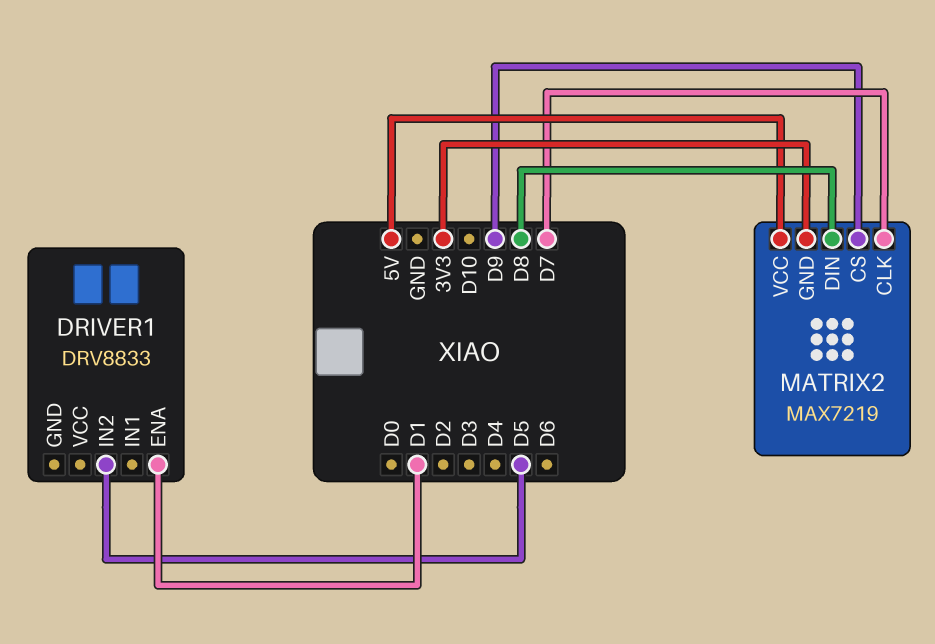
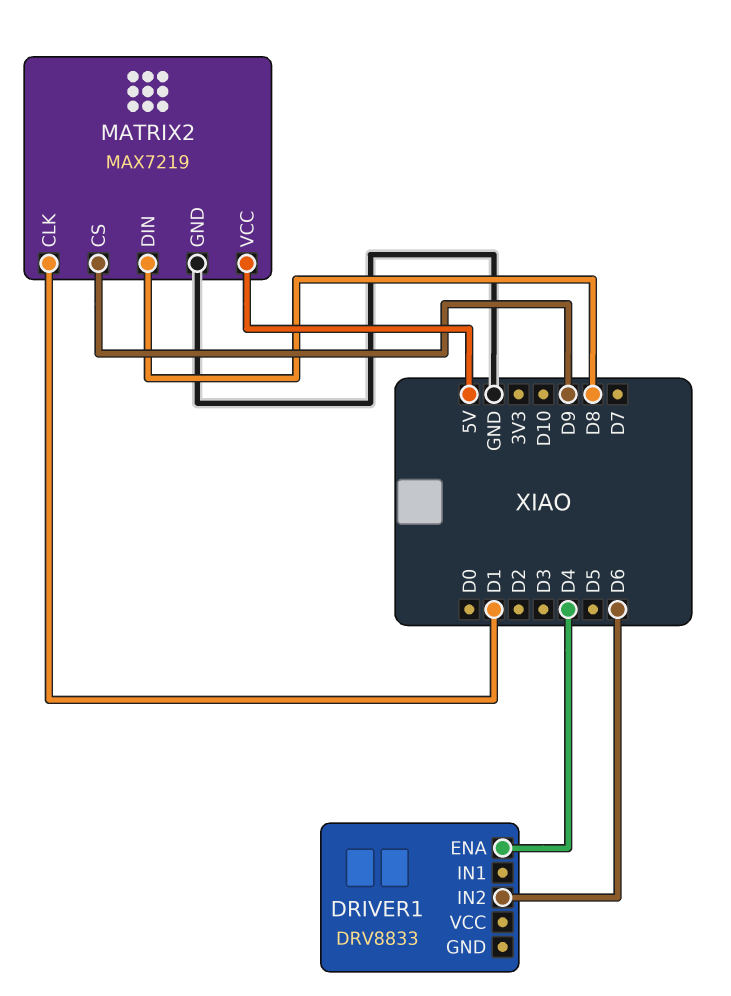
DRIVER1 pin ENA: D1 -> D4
DRIVER1 pin IN2: D5 -> D6
MATRIX2 pin CLK: D7 -> D1
MATRIX2 pin GND: 3V3 -> GND

